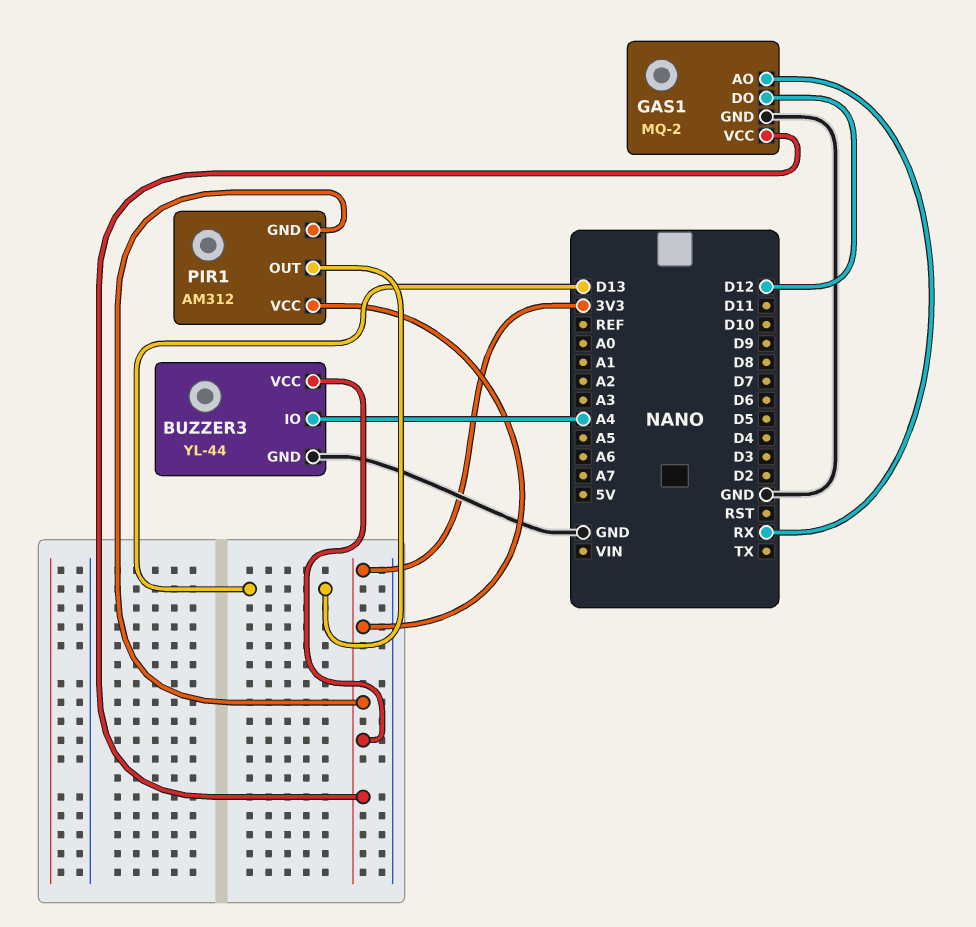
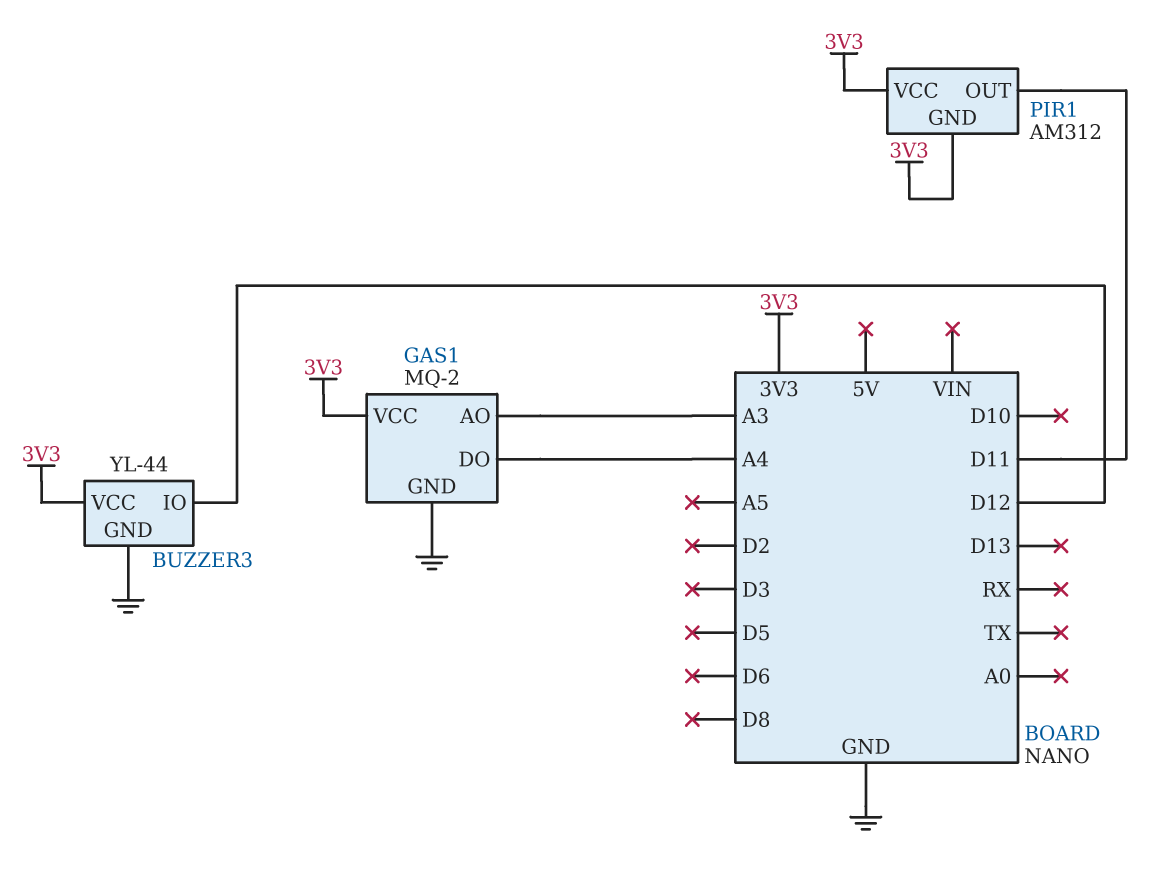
BUZZER3 pin IO: A4 -> D12
GAS1 pin AO: RX -> A3
GAS1 pin DO: D12 -> A4
PIR1 pin OUT: D13 -> D11

